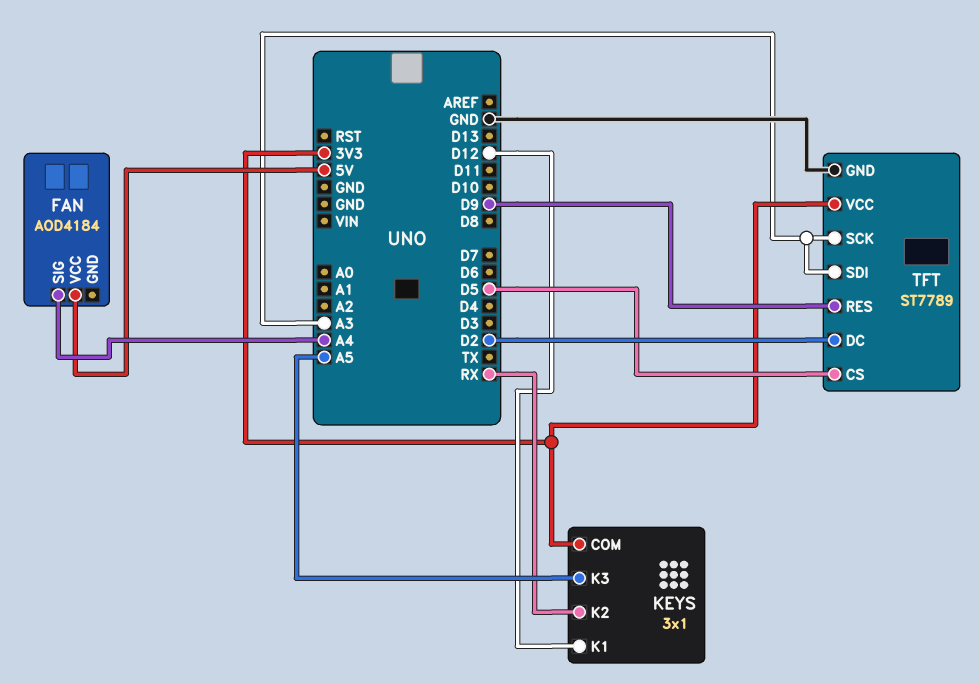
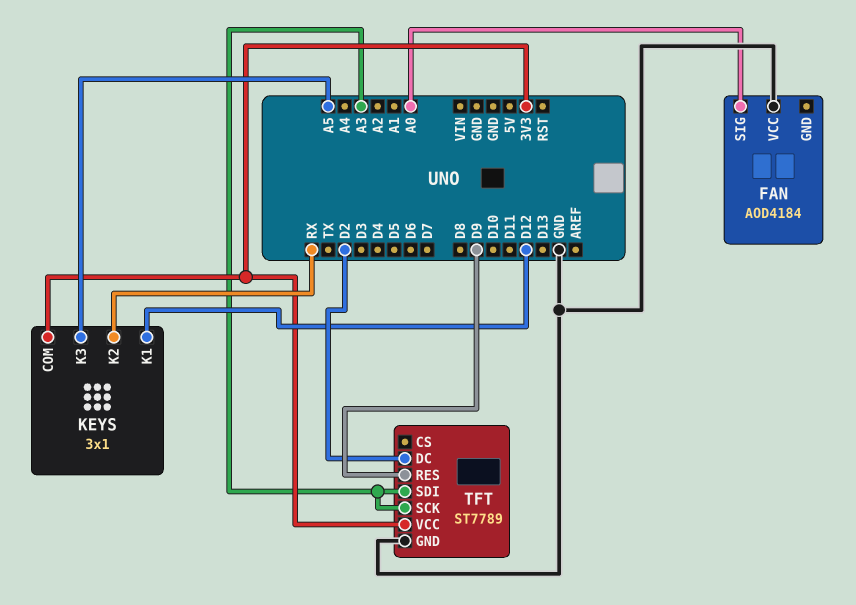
FAN pin SIG: A4 -> A0
FAN pin VCC: 5V -> GND
TFT pin CS: D5 -> none

